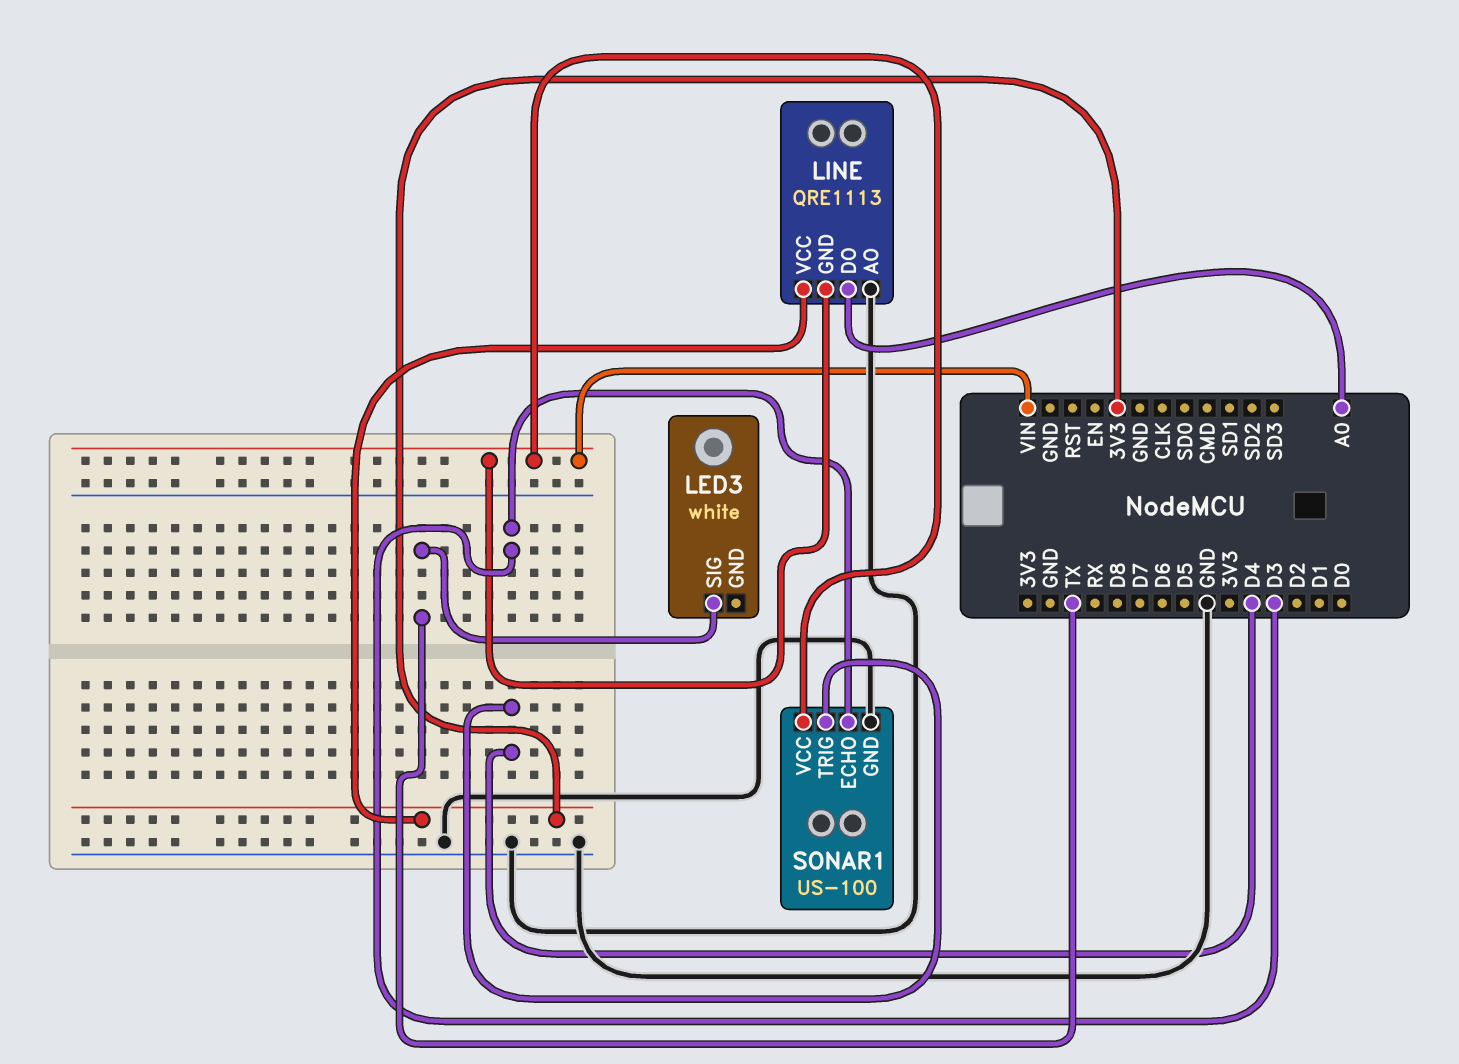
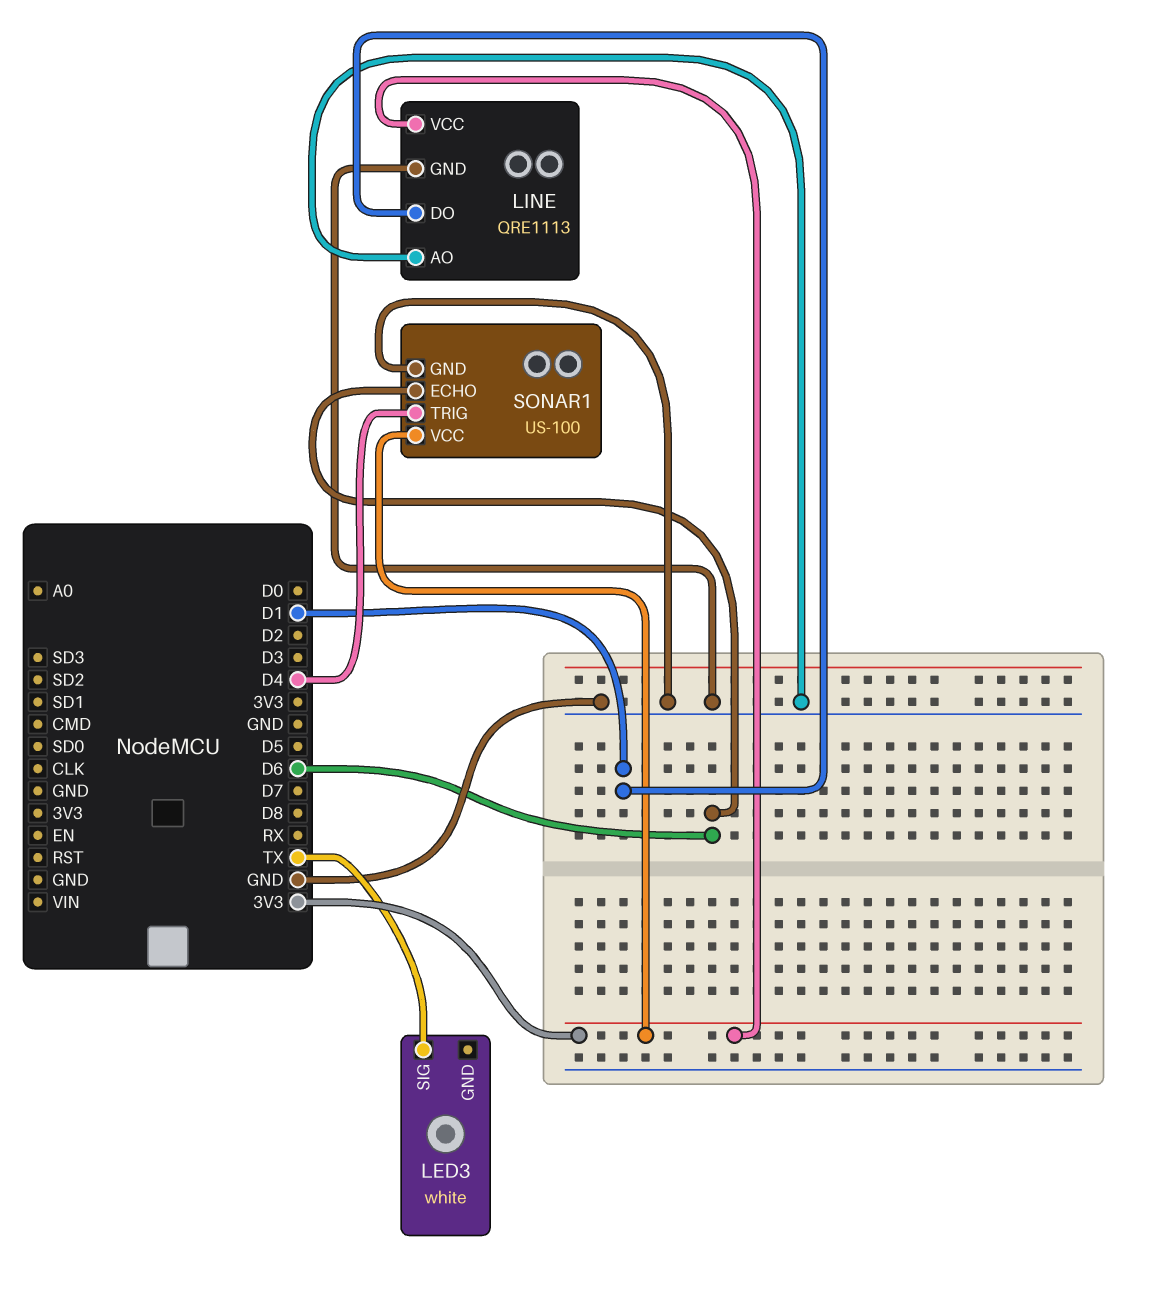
LINE pin DO: A0 -> D1
LINE pin GND: VIN -> GND
SONAR1 pin ECHO: D3 -> D6
SONAR1 pin VCC: VIN -> 3V3

